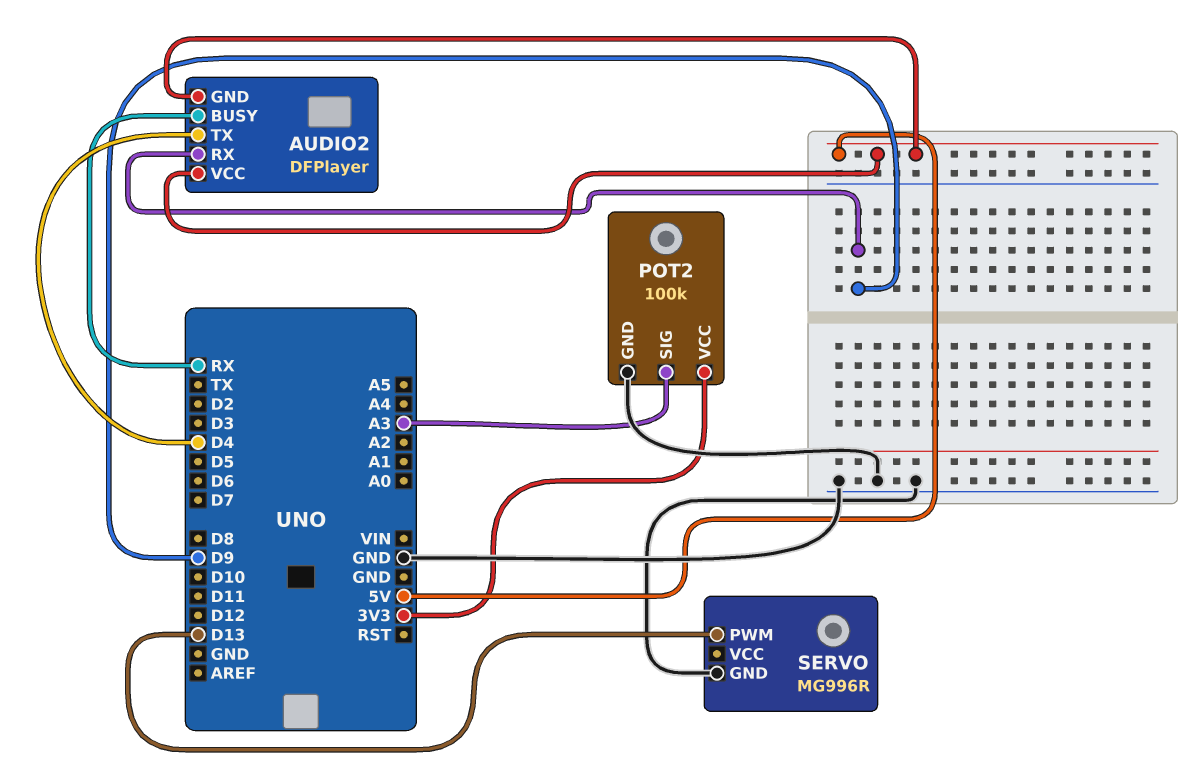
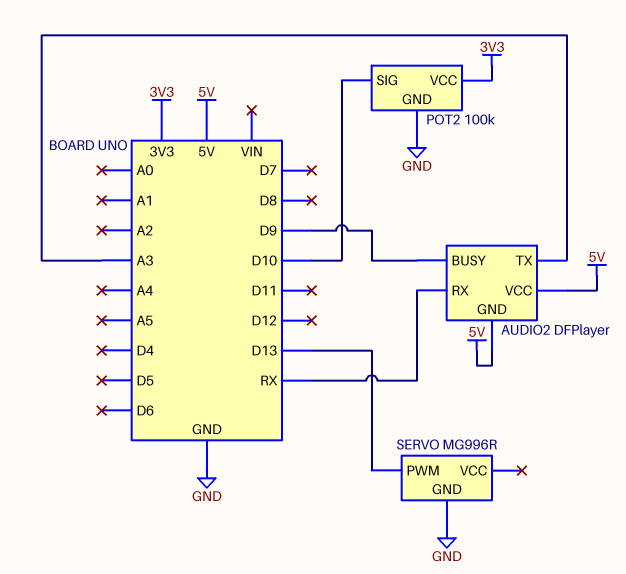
AUDIO2 pin BUSY: RX -> D9
AUDIO2 pin RX: D9 -> RX
AUDIO2 pin TX: D4 -> A3
POT2 pin SIG: A3 -> D10

